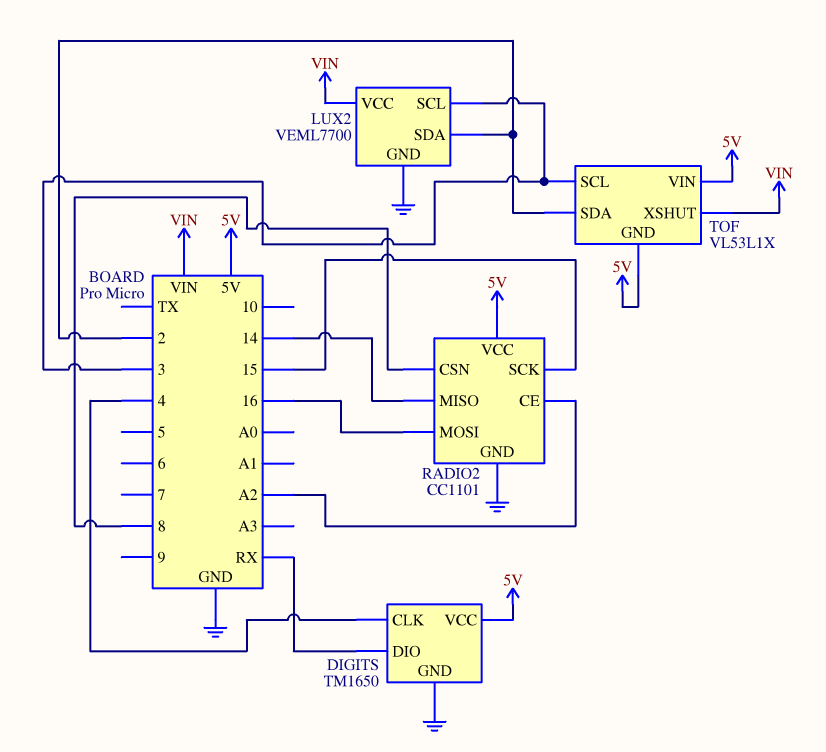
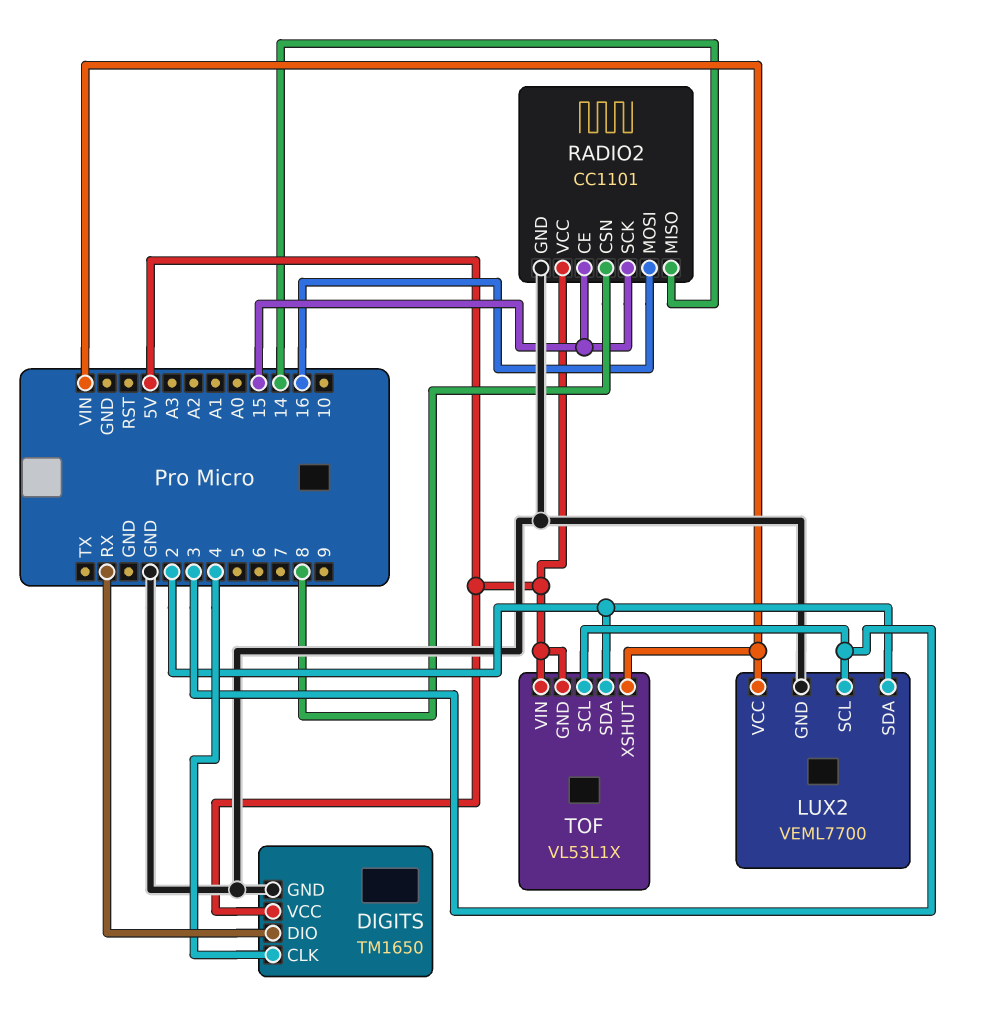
RADIO2 pin CE: A2 -> 15

